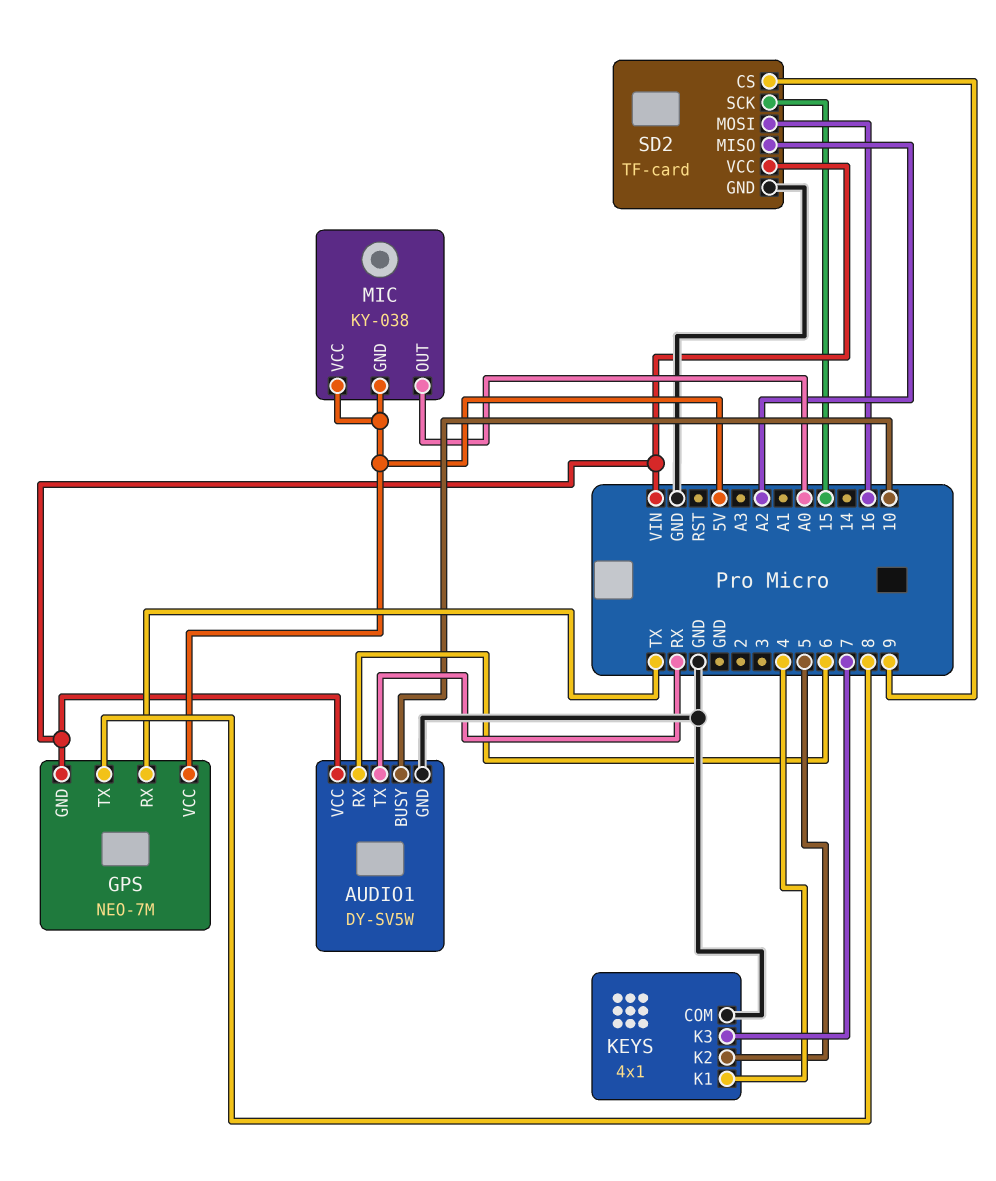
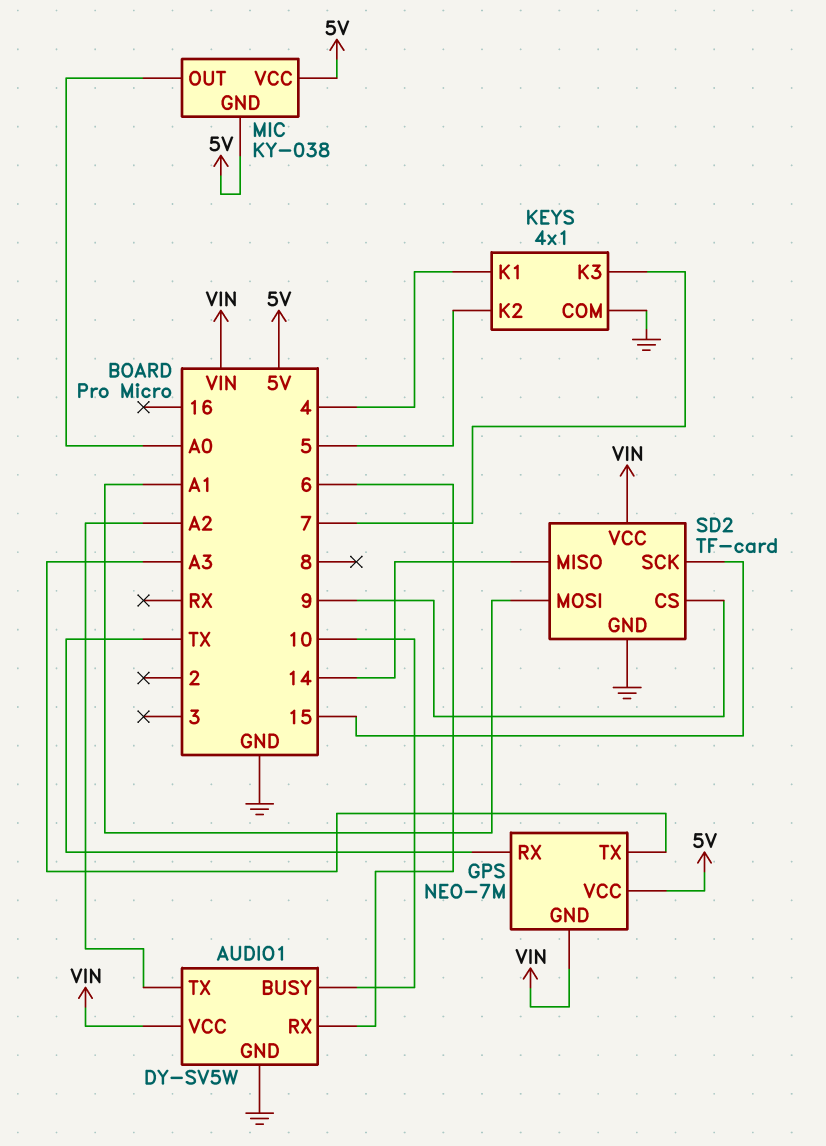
AUDIO1 pin TX: RX -> A2
GPS pin TX: 8 -> A3
SD2 pin MISO: A2 -> 14
SD2 pin MOSI: 16 -> A1

